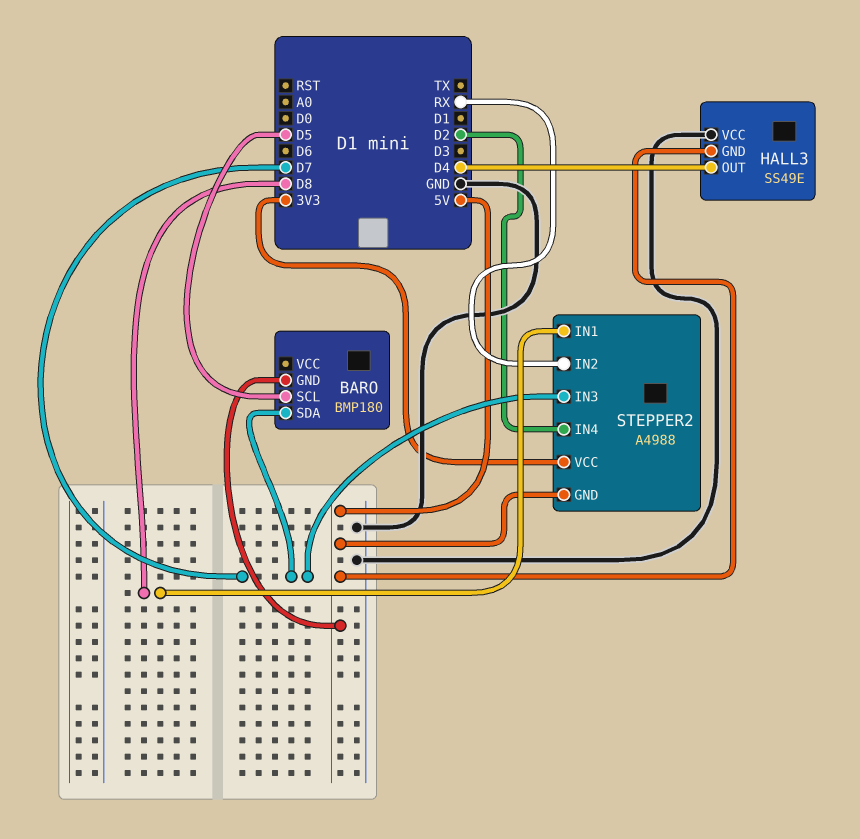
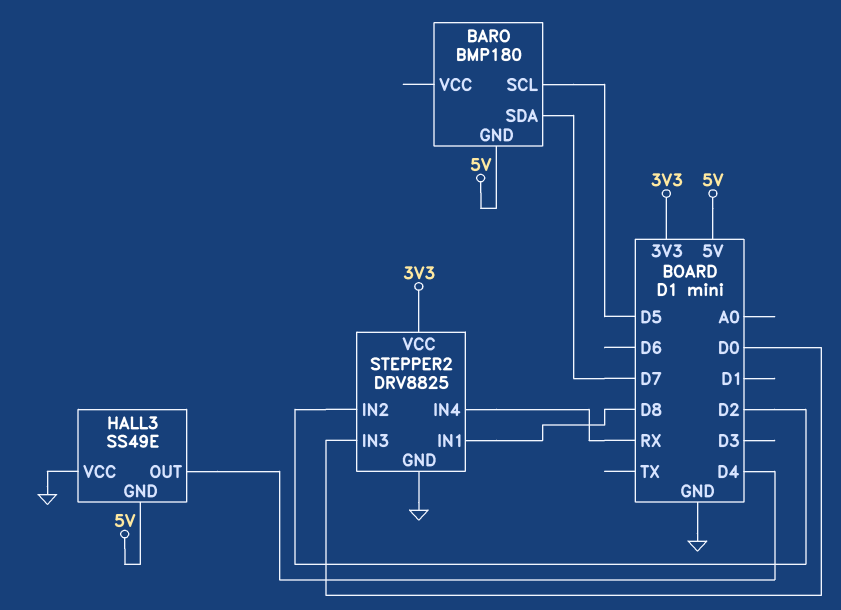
STEPPER2: A4988 -> DRV8825
STEPPER2 pin GND: 5V -> GND
STEPPER2 pin IN2: RX -> D2
STEPPER2 pin IN3: D7 -> D0
STEPPER2 pin IN4: D2 -> RX

